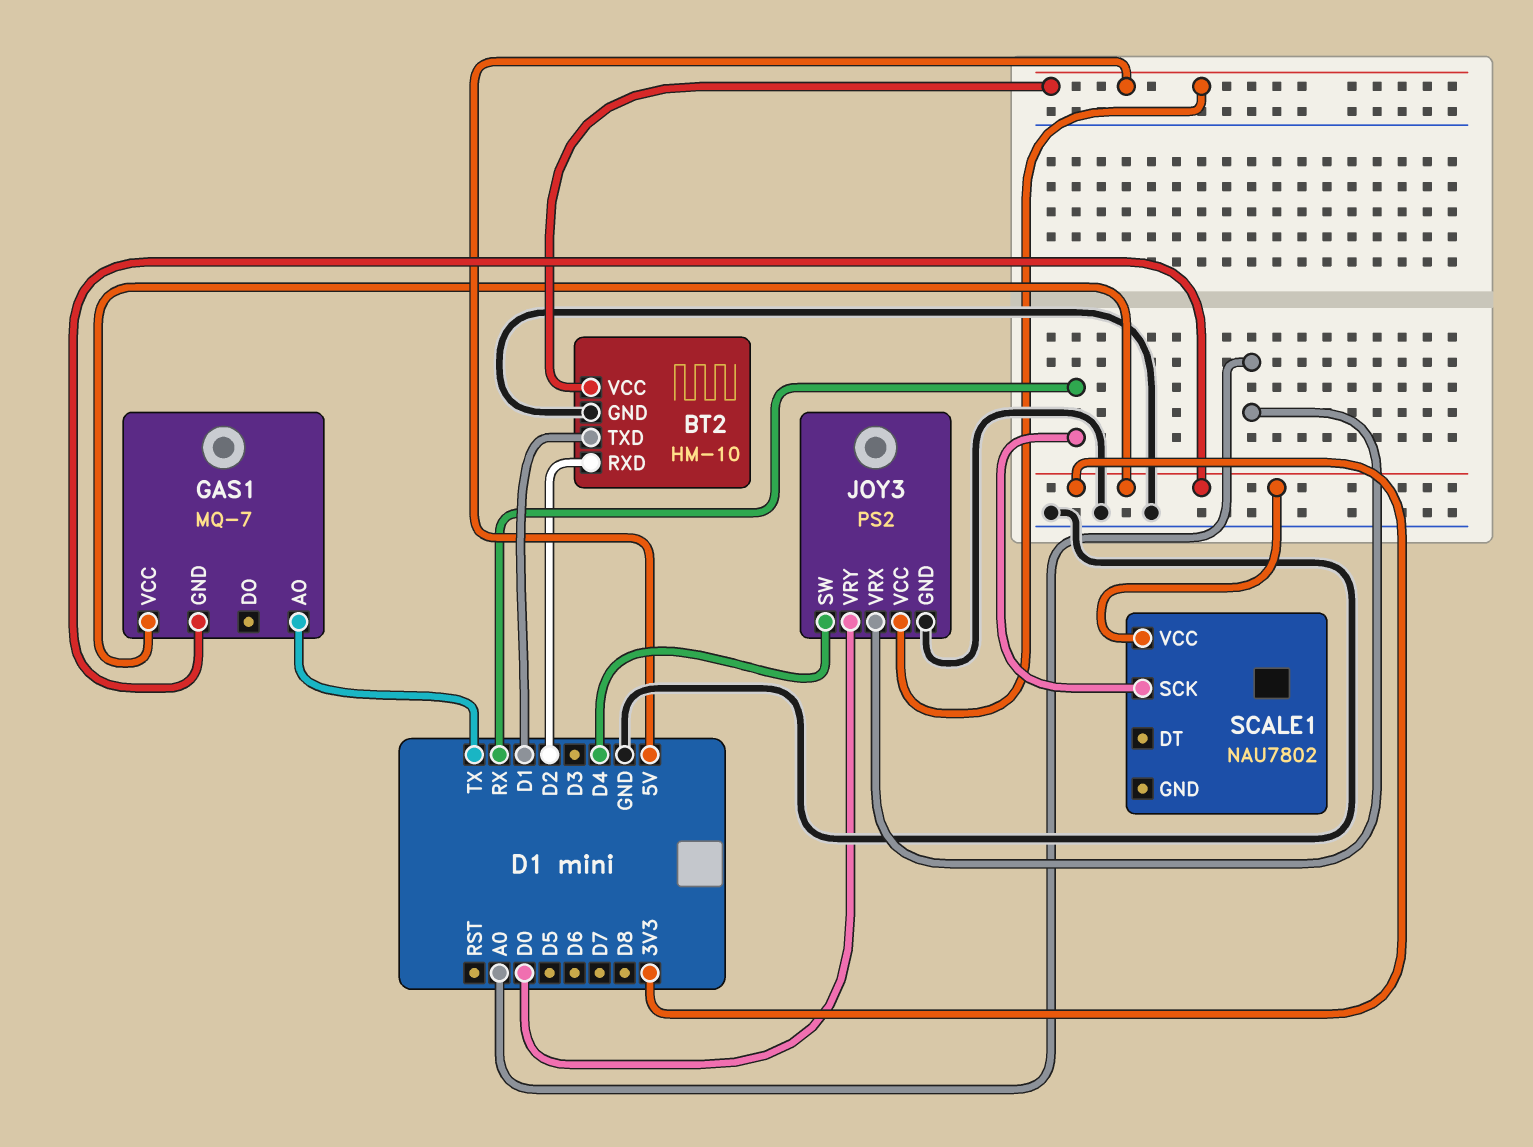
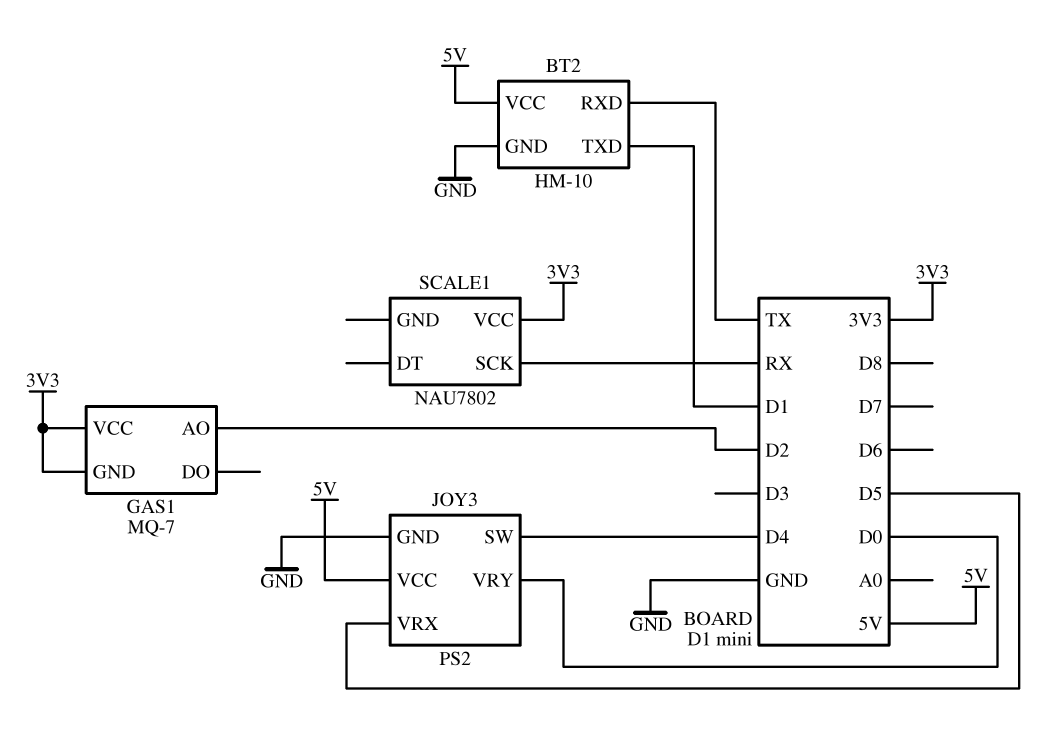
BT2 pin RXD: D2 -> TX
GAS1 pin AO: TX -> D2
JOY3 pin VRX: A0 -> D5

